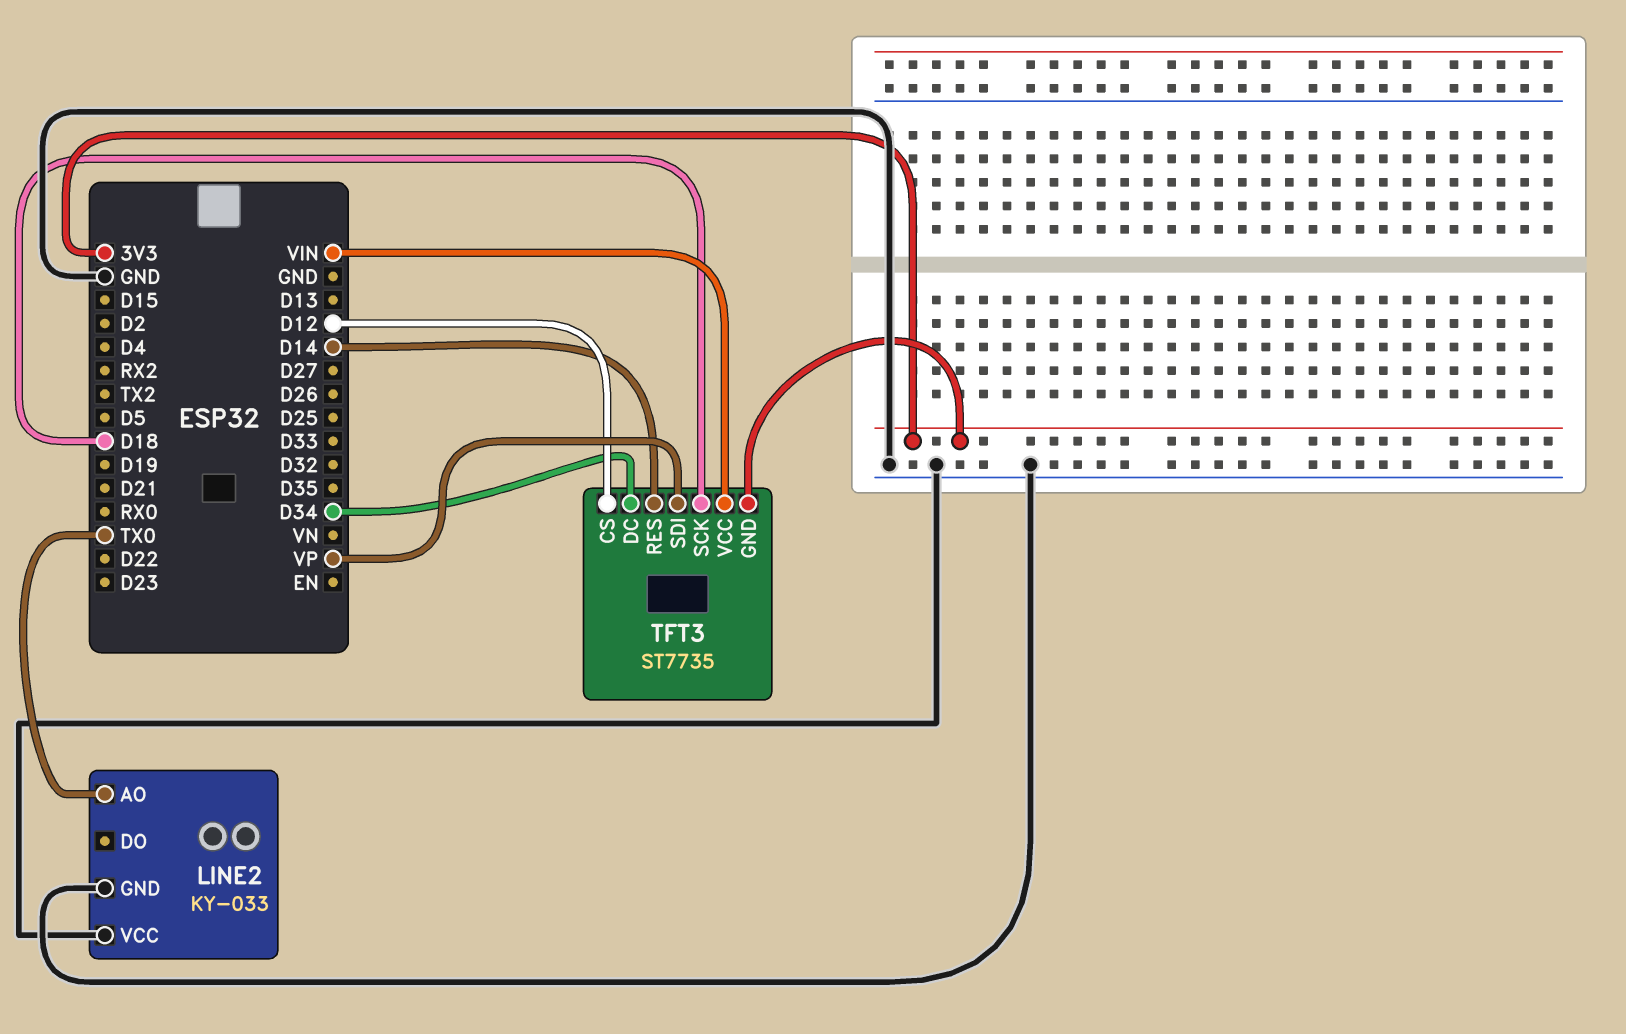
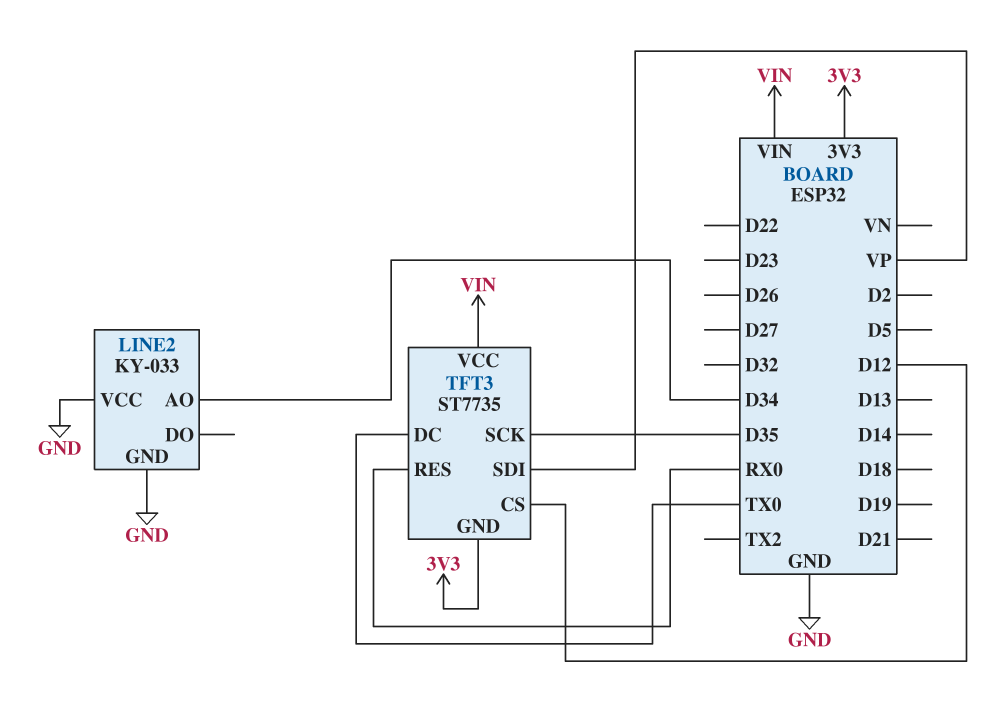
LINE2 pin AO: TX0 -> D34
TFT3 pin DC: D34 -> TX0
TFT3 pin RES: D14 -> RX0
TFT3 pin SCK: D18 -> D35

